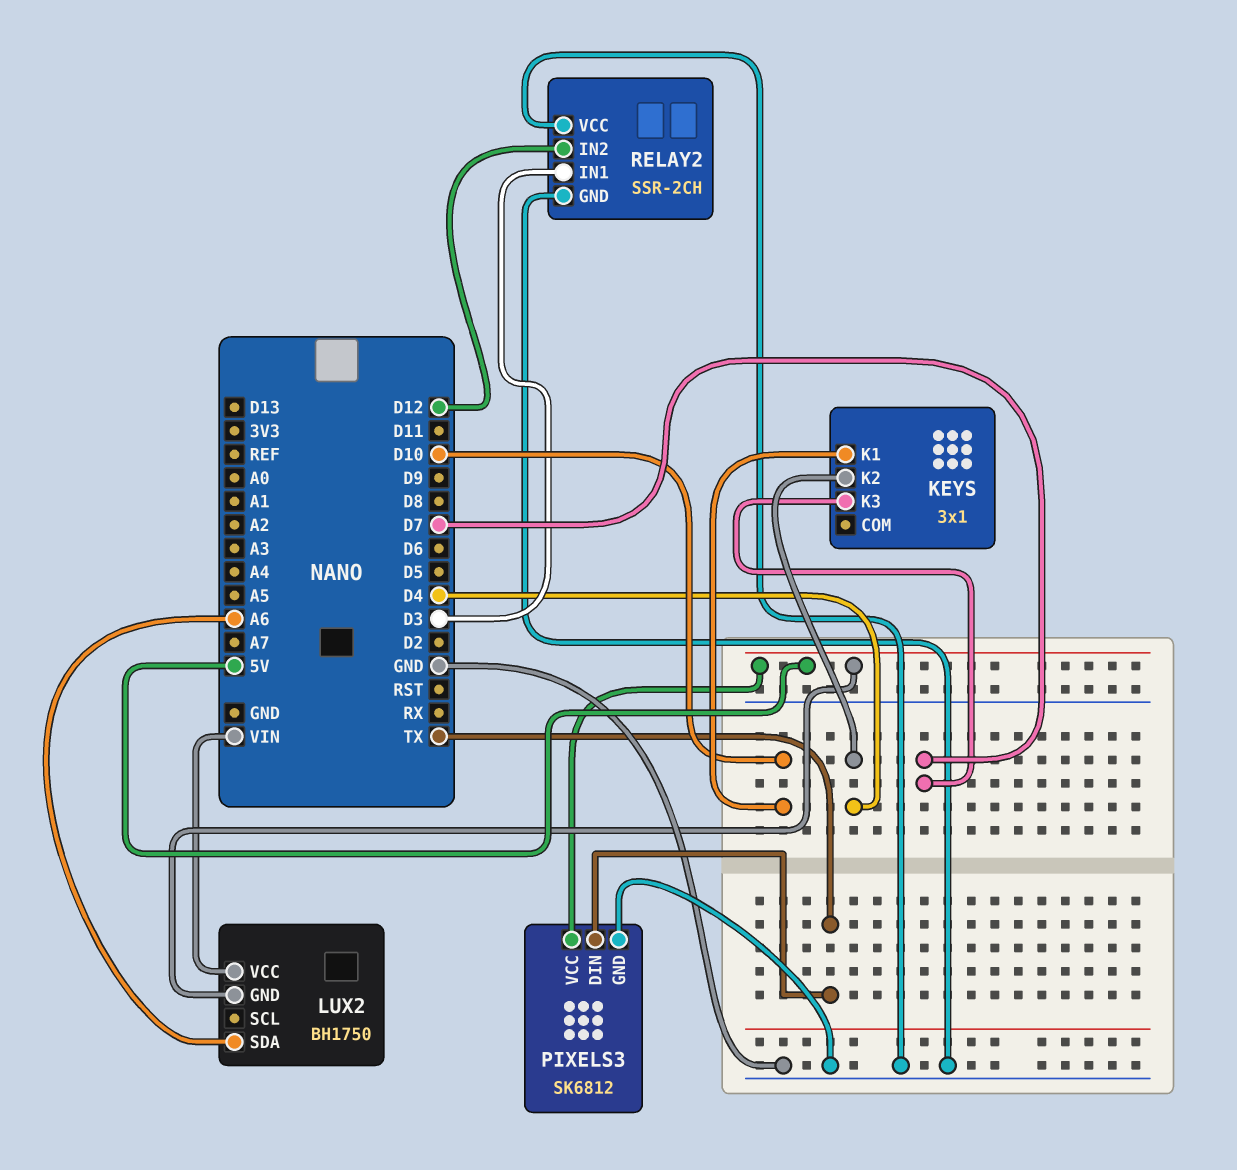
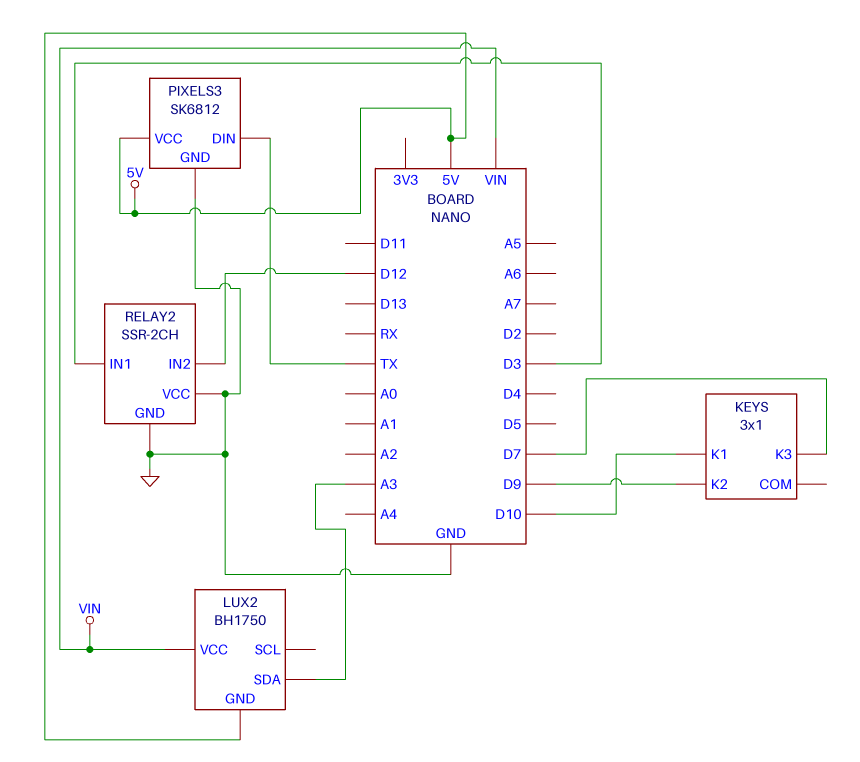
KEYS pin K2: D4 -> D9
LUX2 pin SDA: A6 -> A3

